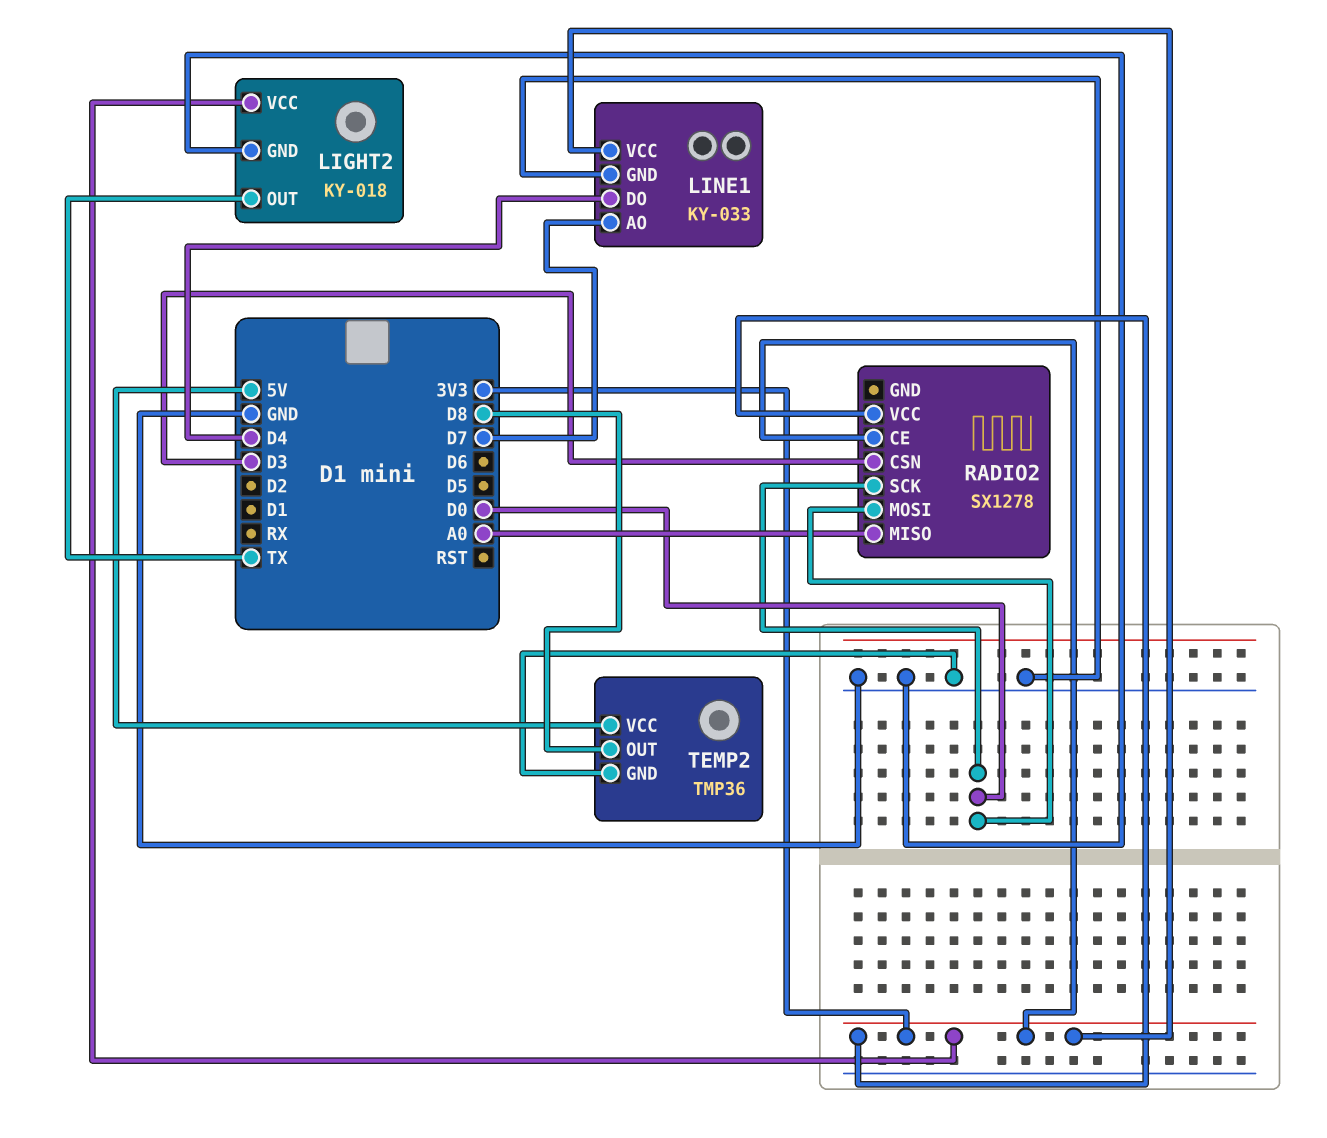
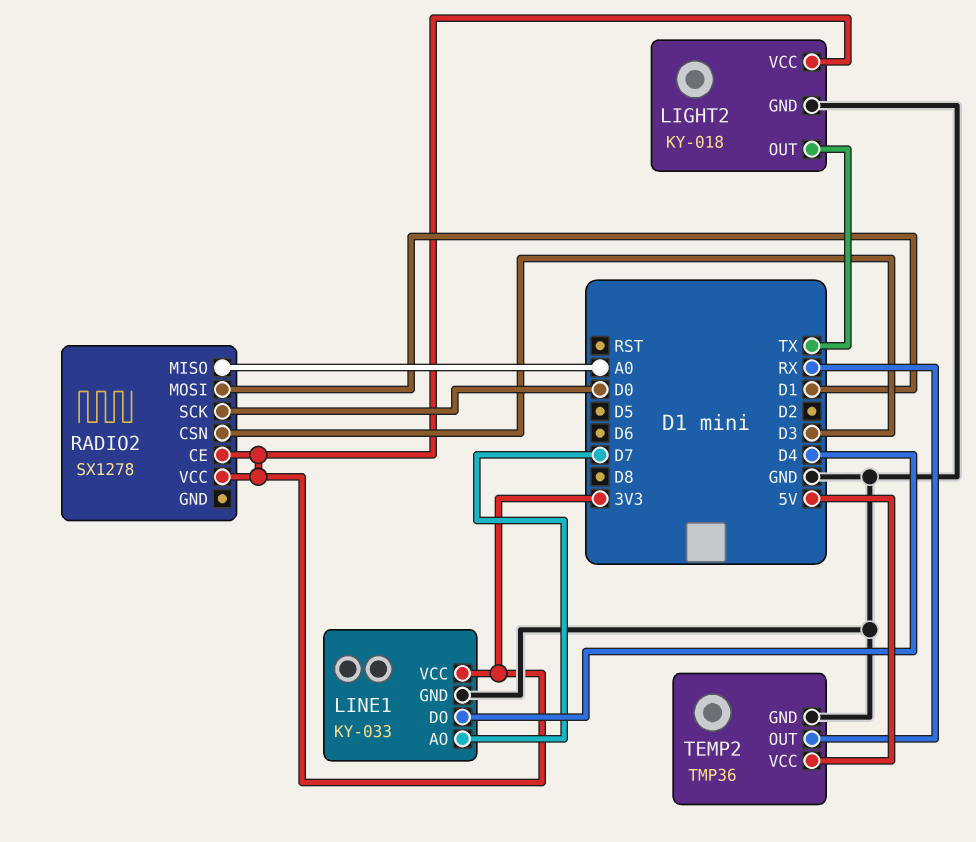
RADIO2 pin MOSI: D0 -> D1
TEMP2 pin OUT: D8 -> RX

